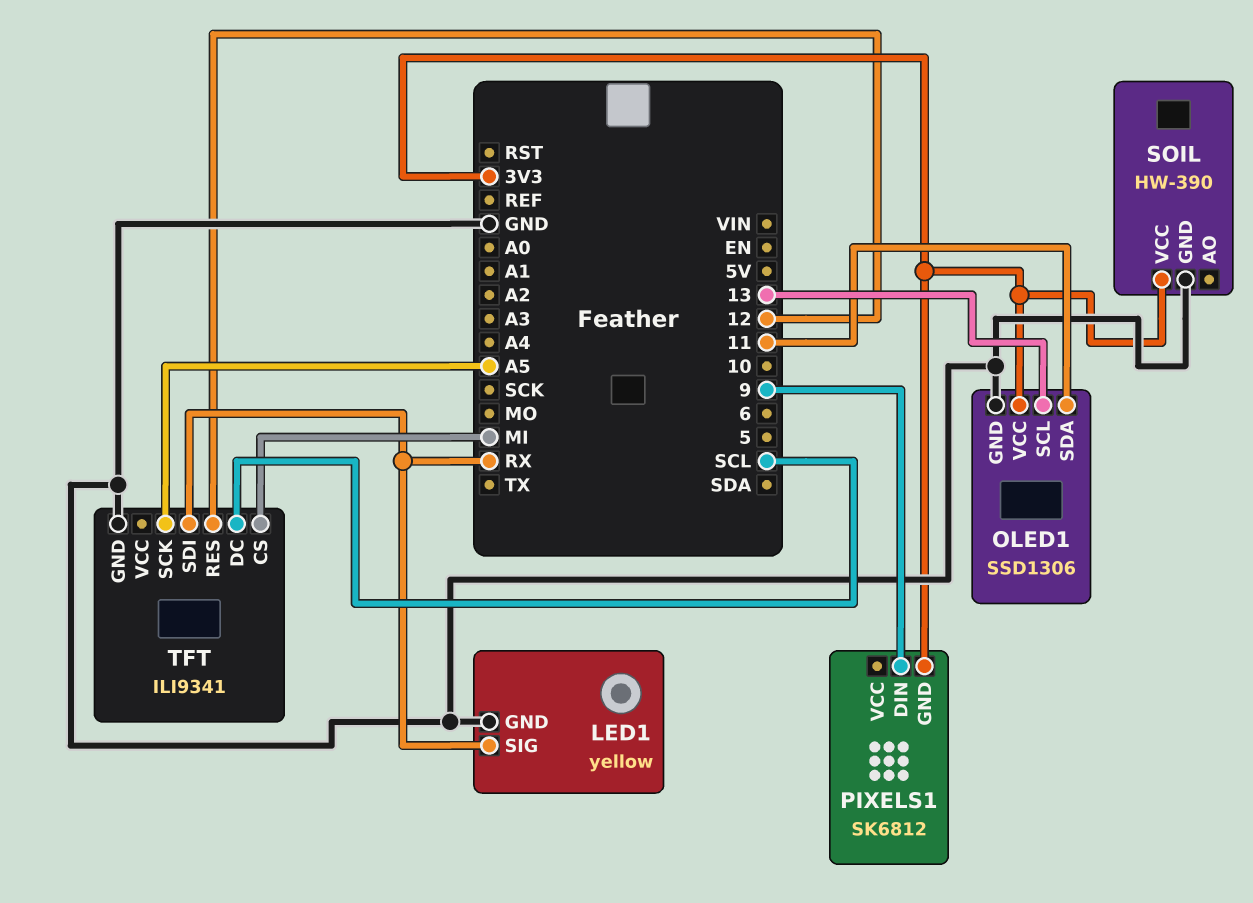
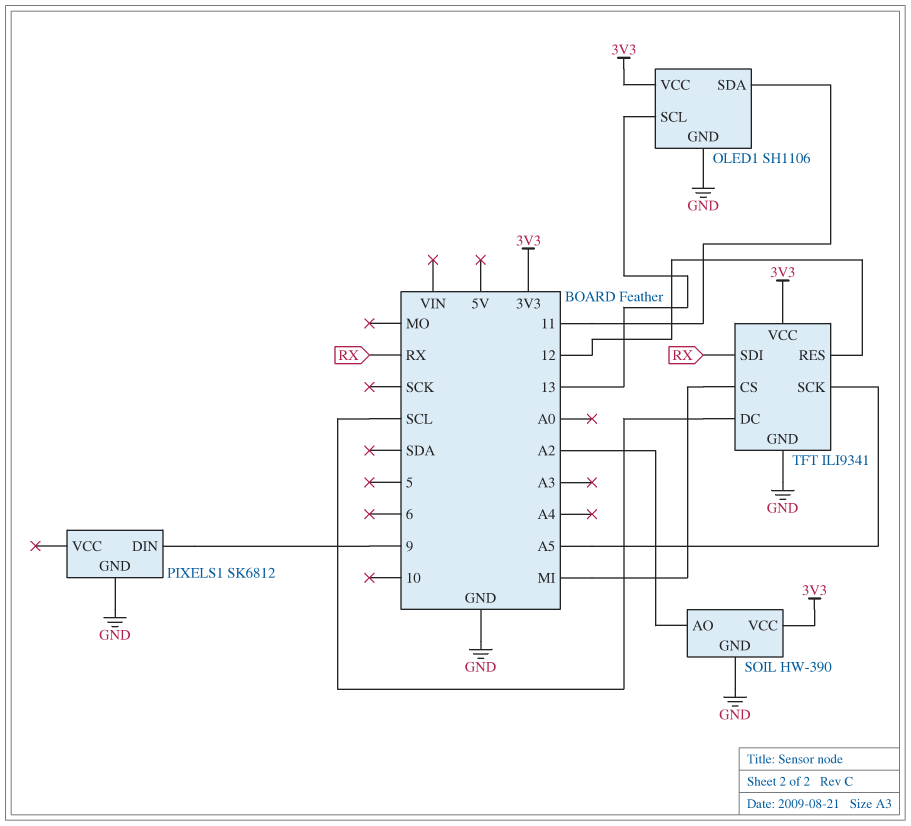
LED1: yellow -> none
LED1 pin GND: GND -> none
LED1 pin SIG: RX -> none
OLED1: SSD1306 -> SH1106
PIXELS1 pin GND: 3V3 -> GND
SOIL pin AO: none -> A2
TFT pin VCC: none -> 3V3

